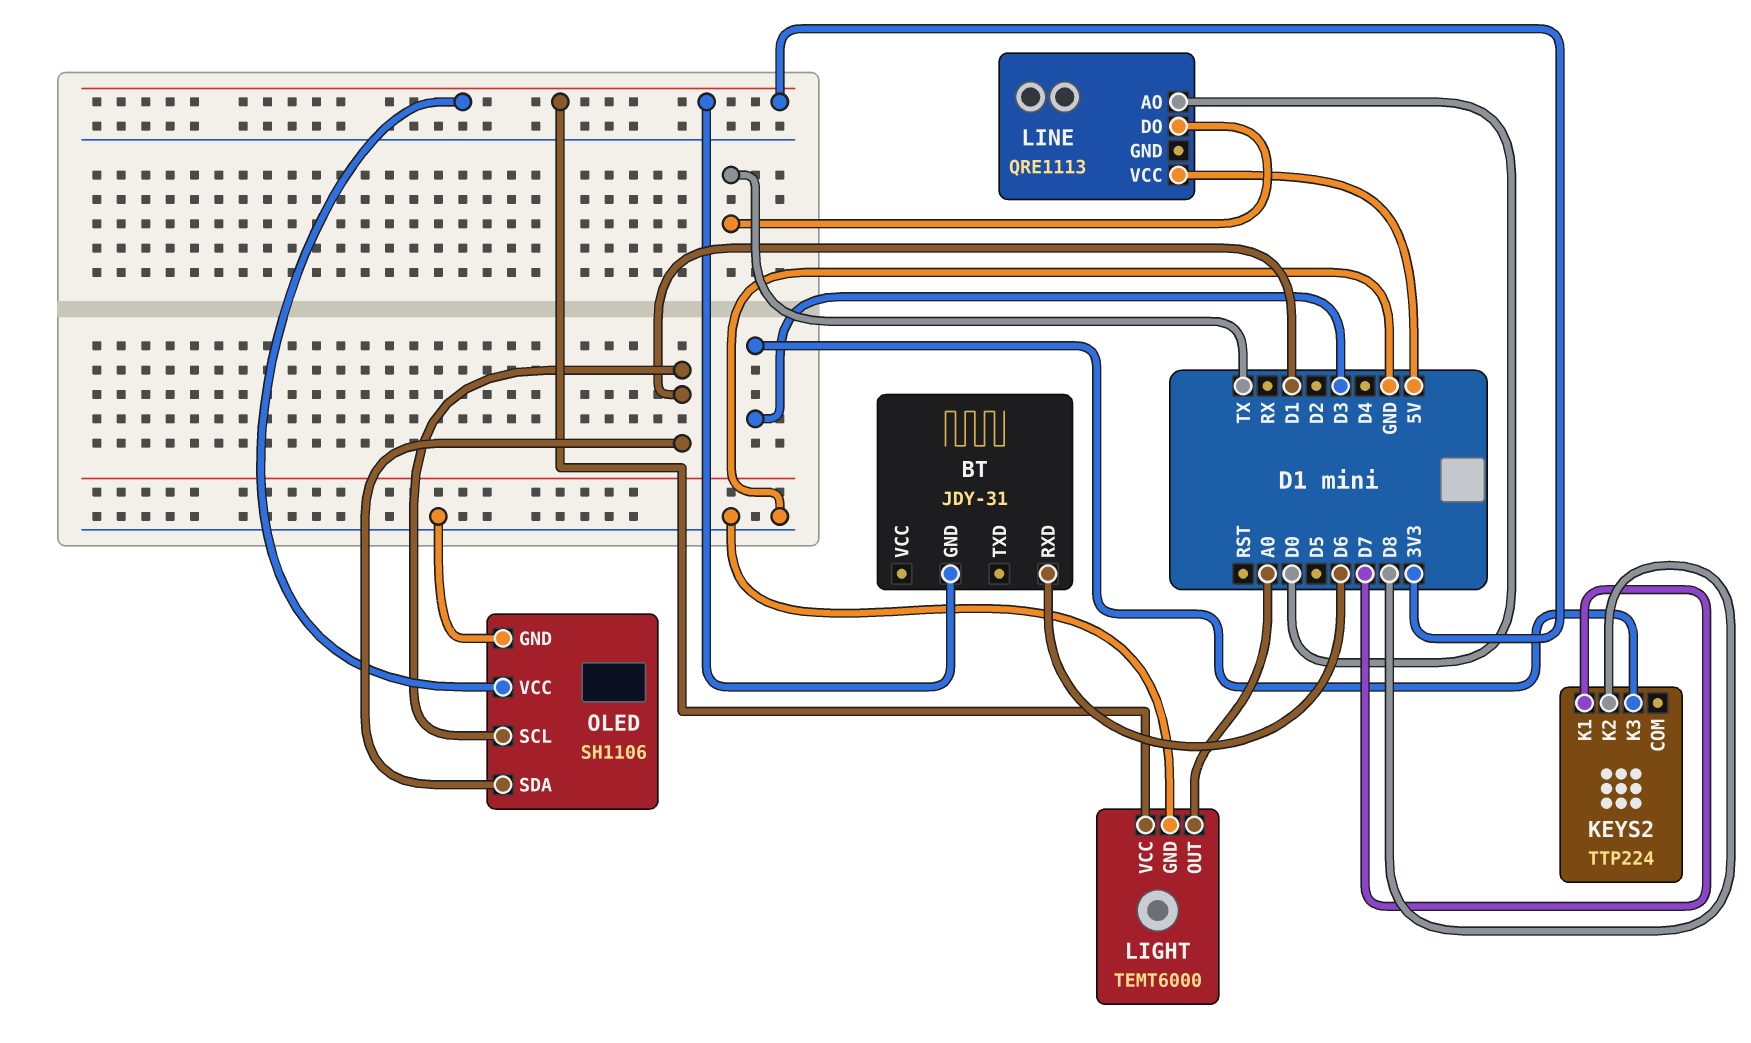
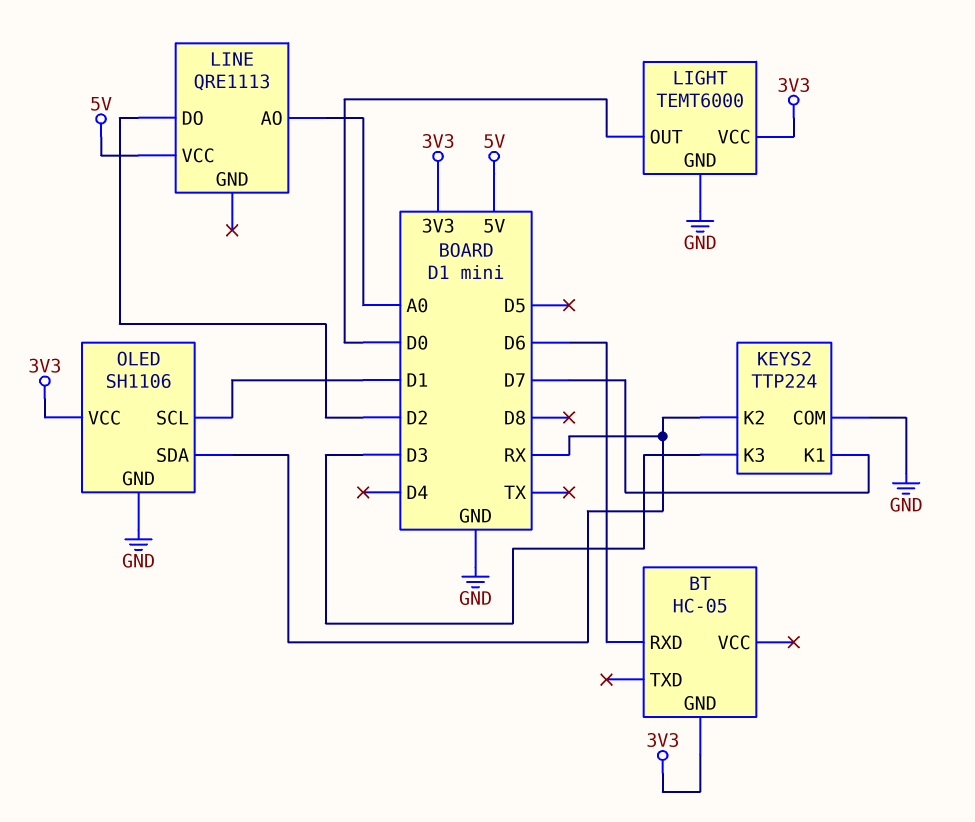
BT: JDY-31 -> HC-05
KEYS2 pin COM: none -> GND
KEYS2 pin K2: D8 -> RX
LIGHT pin OUT: A0 -> D0
LINE pin AO: D0 -> A0
LINE pin DO: TX -> D2
OLED pin SDA: D1 -> RX

